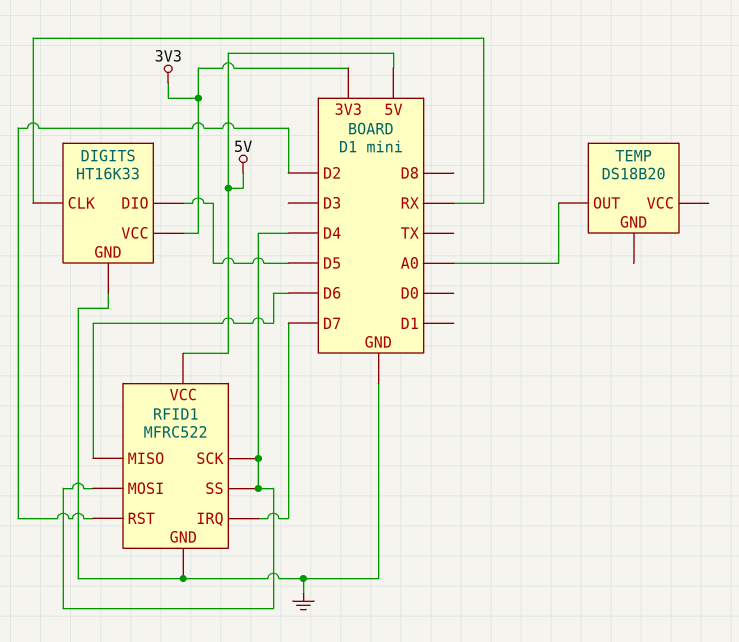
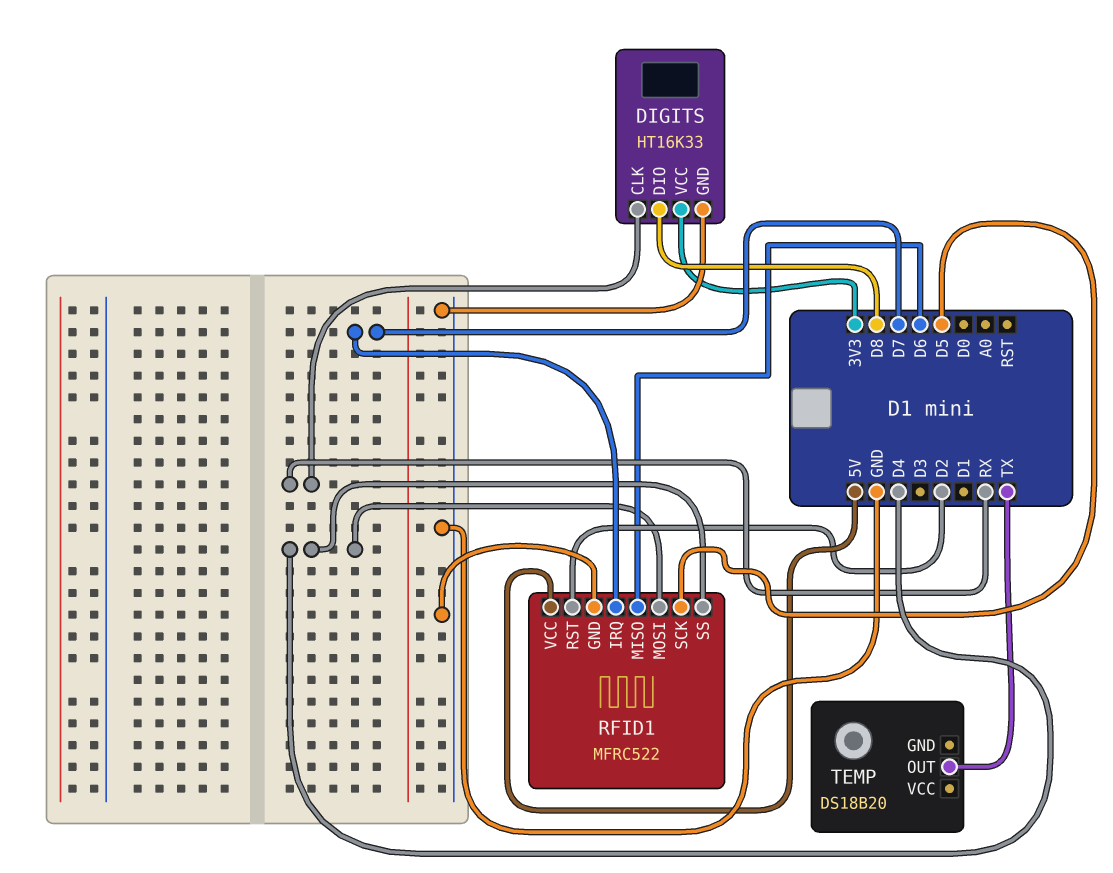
DIGITS pin DIO: D5 -> D8
RFID1 pin SCK: D4 -> D5
TEMP pin OUT: A0 -> TX

